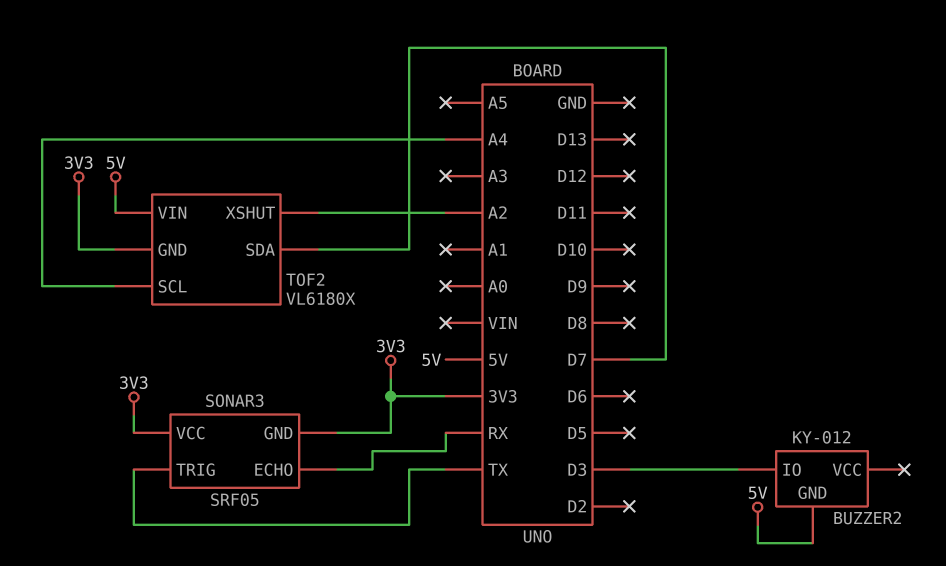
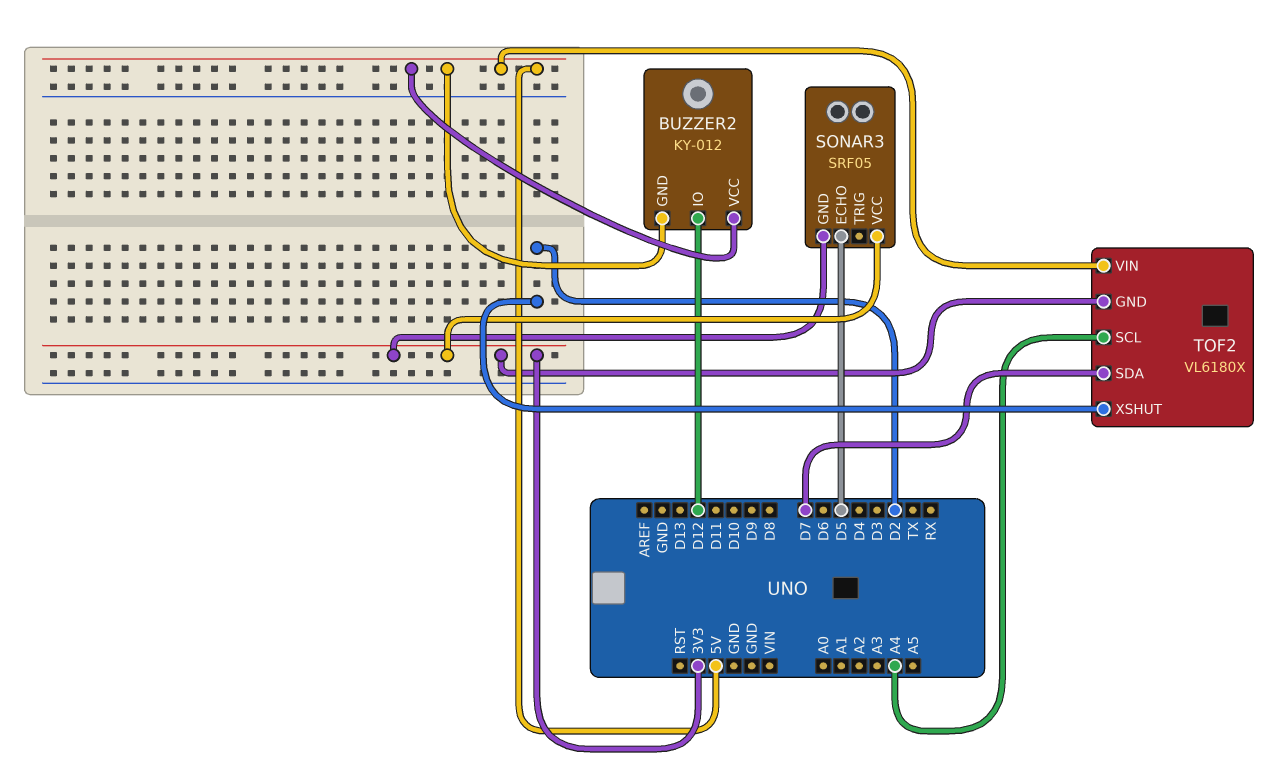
BUZZER2 pin IO: D3 -> D12
BUZZER2 pin VCC: none -> 5V
SONAR3 pin ECHO: RX -> D5
SONAR3 pin TRIG: TX -> none
TOF2 pin XSHUT: A2 -> D2

